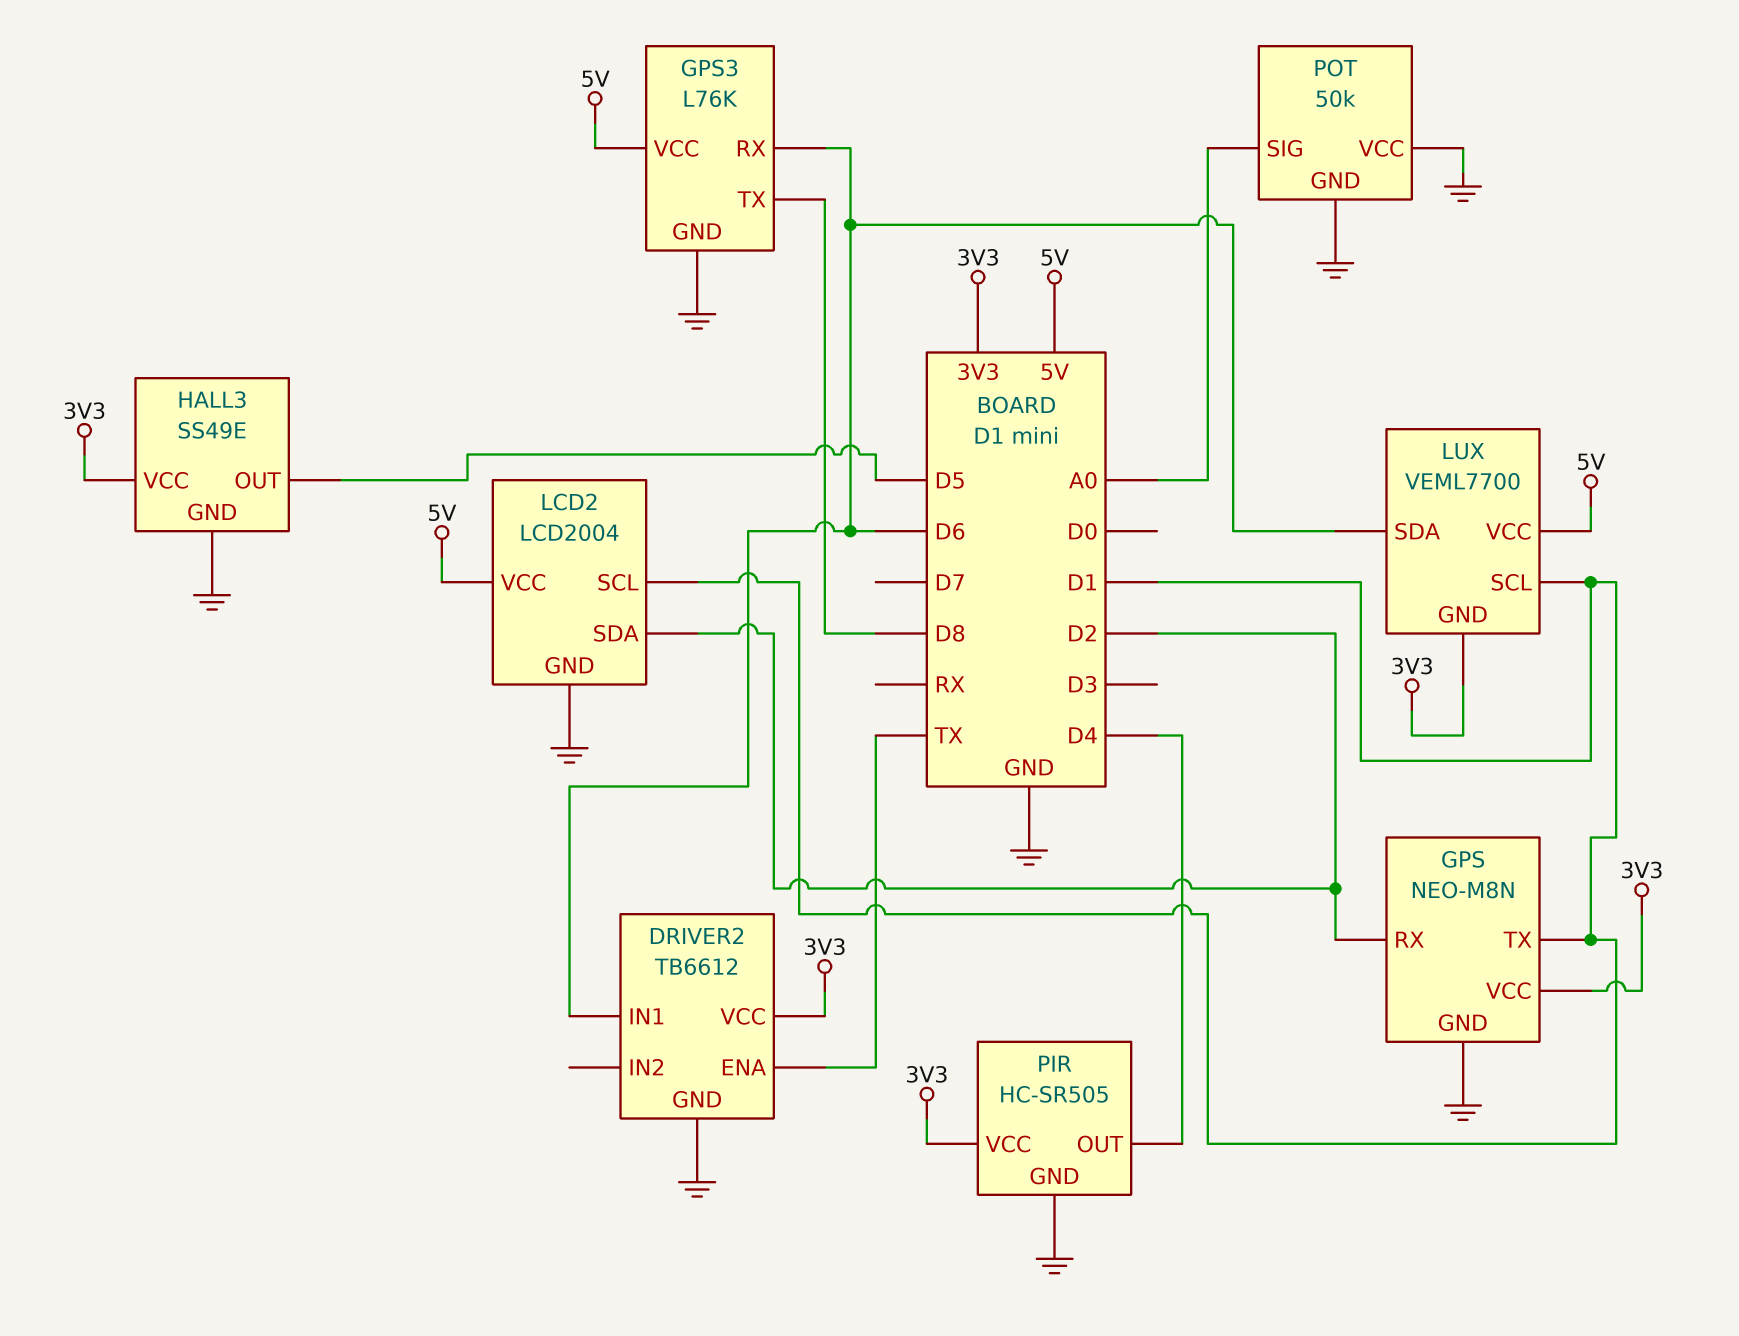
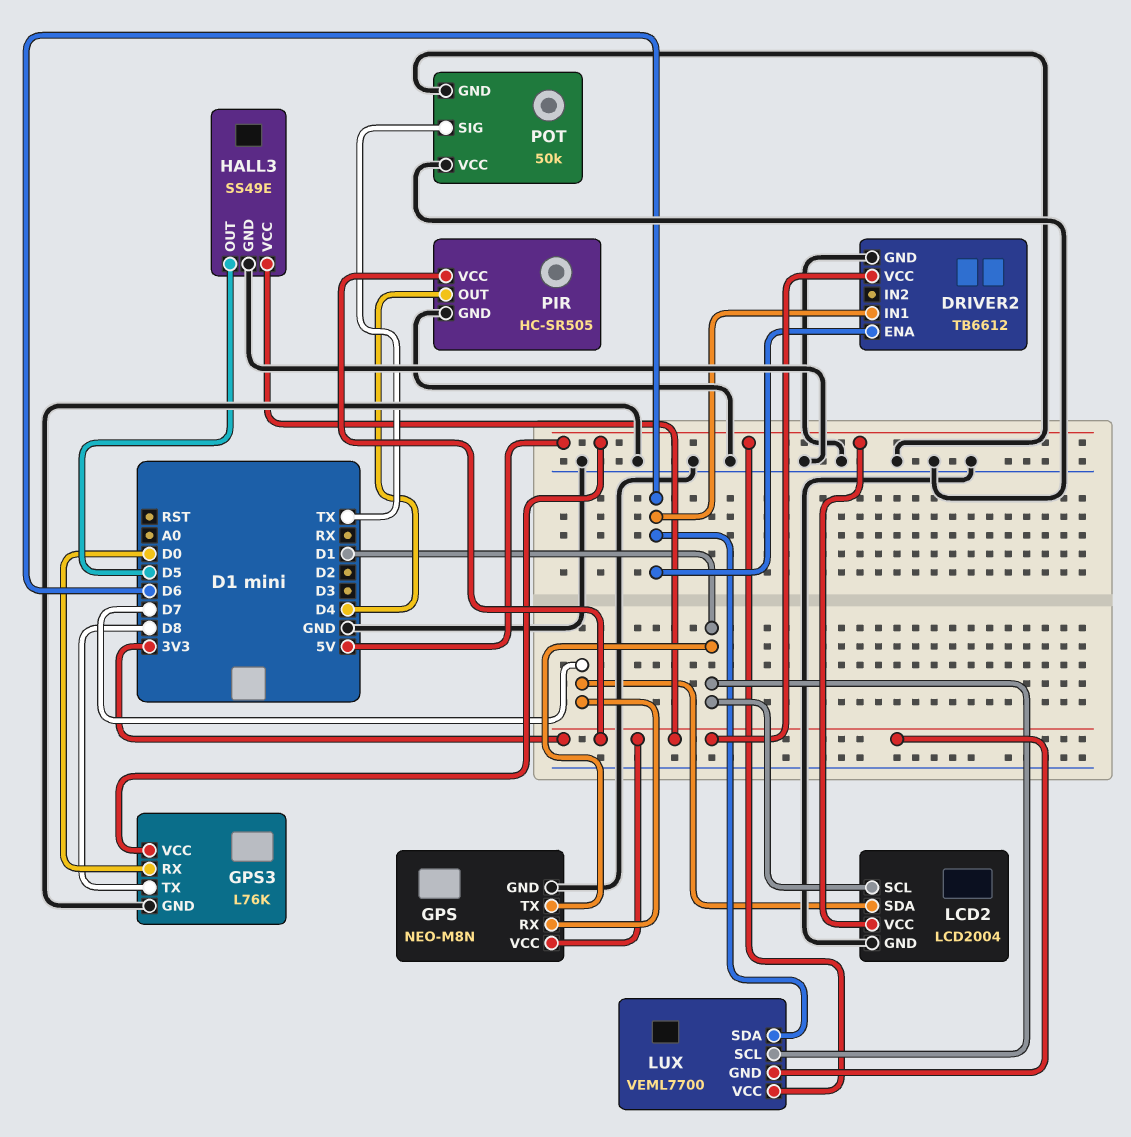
DRIVER2 pin ENA: TX -> D6
GPS pin RX: D2 -> D7
GPS3 pin RX: D6 -> D0
LCD2 pin SDA: D2 -> D7
POT pin SIG: A0 -> TX

